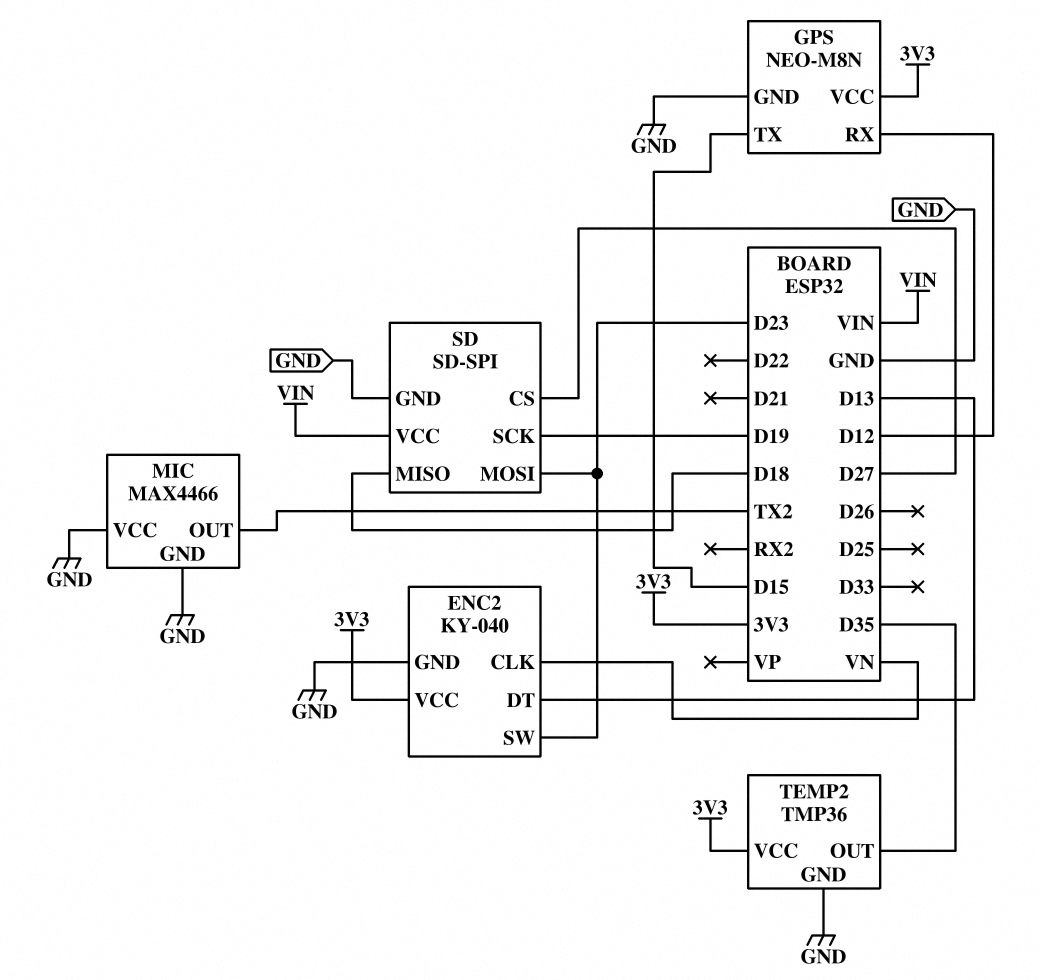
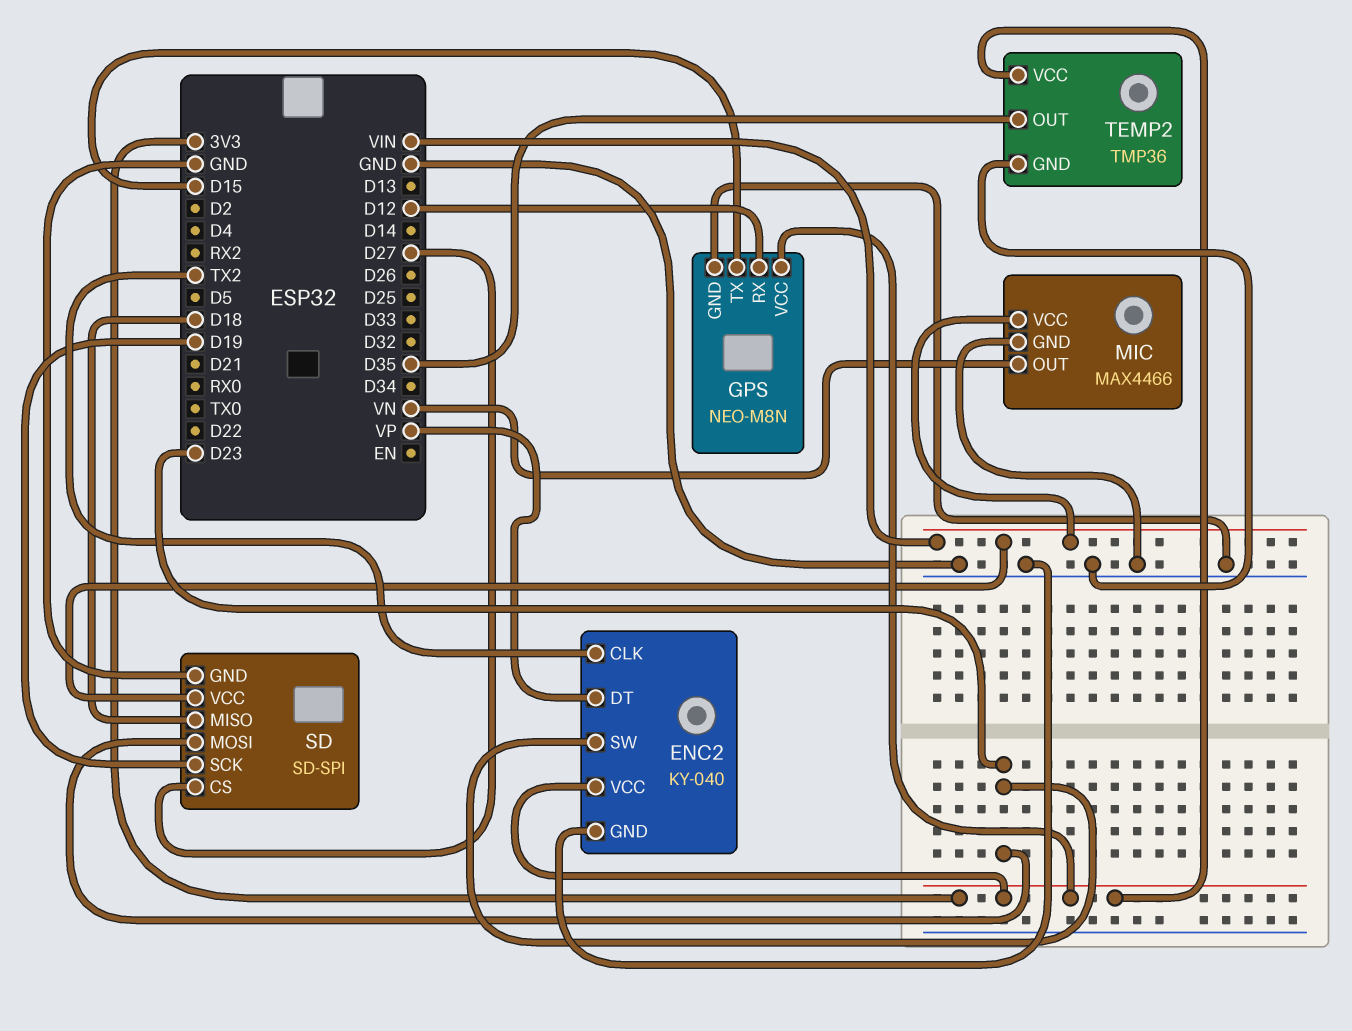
ENC2 pin CLK: VN -> TX2
ENC2 pin DT: D13 -> VP
MIC pin OUT: TX2 -> VN
MIC pin VCC: GND -> VIN

